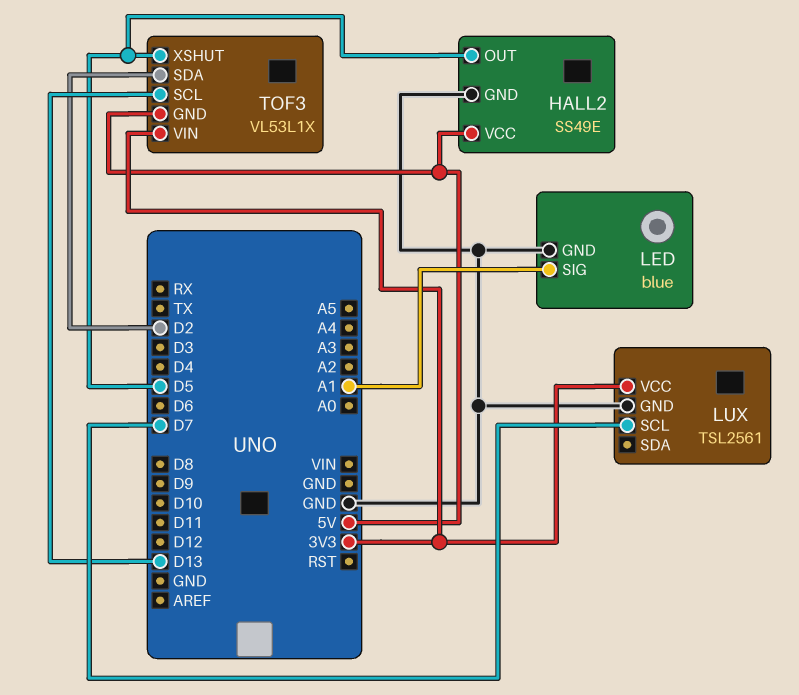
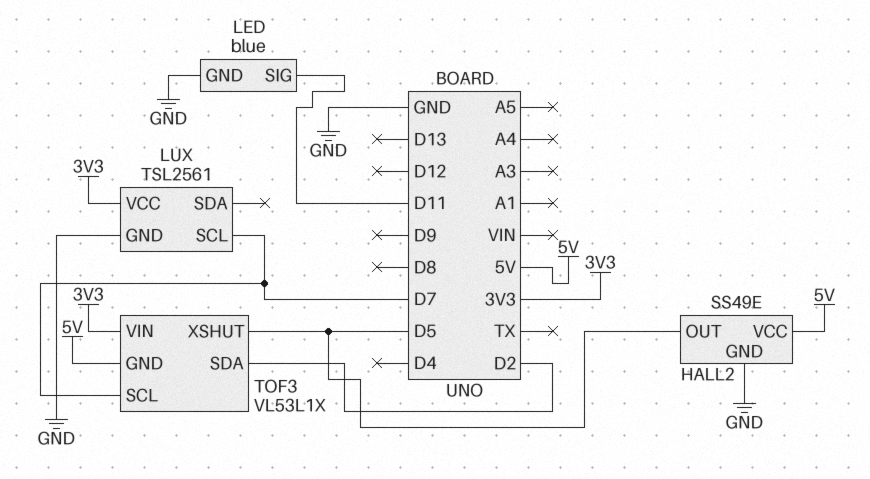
LED pin SIG: A1 -> D11
TOF3 pin SCL: D13 -> D7

